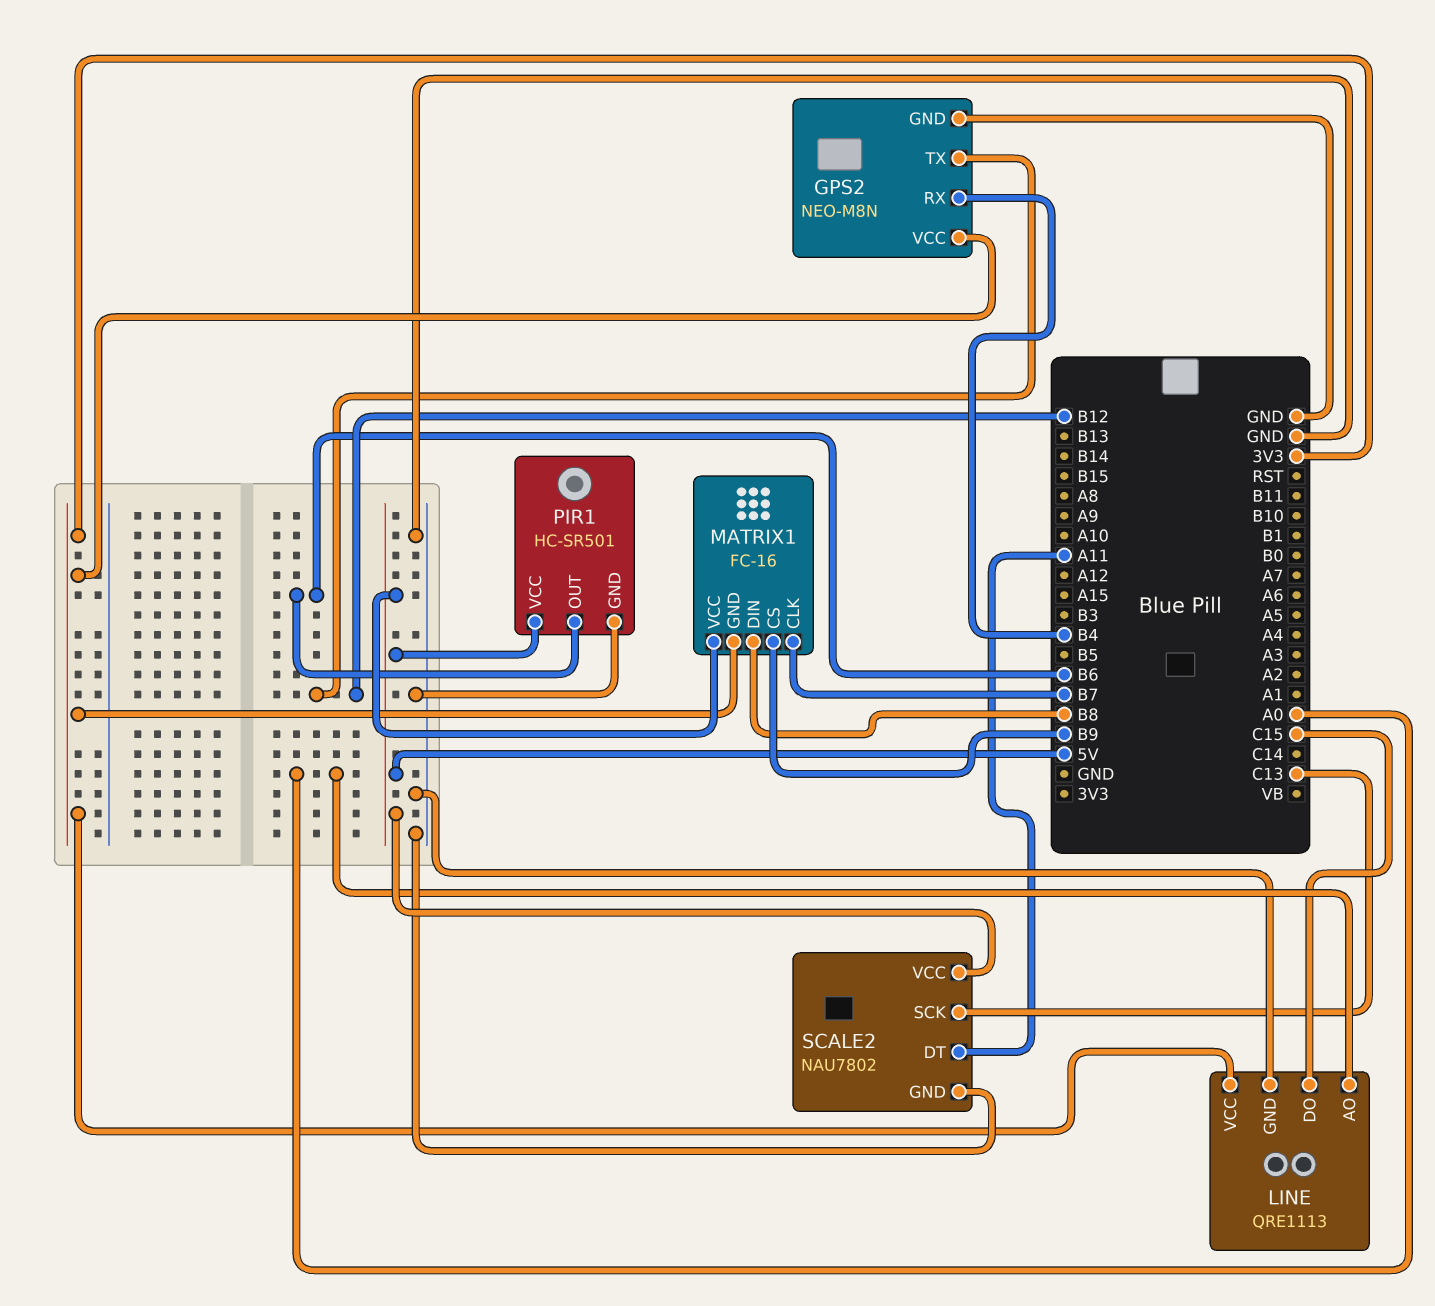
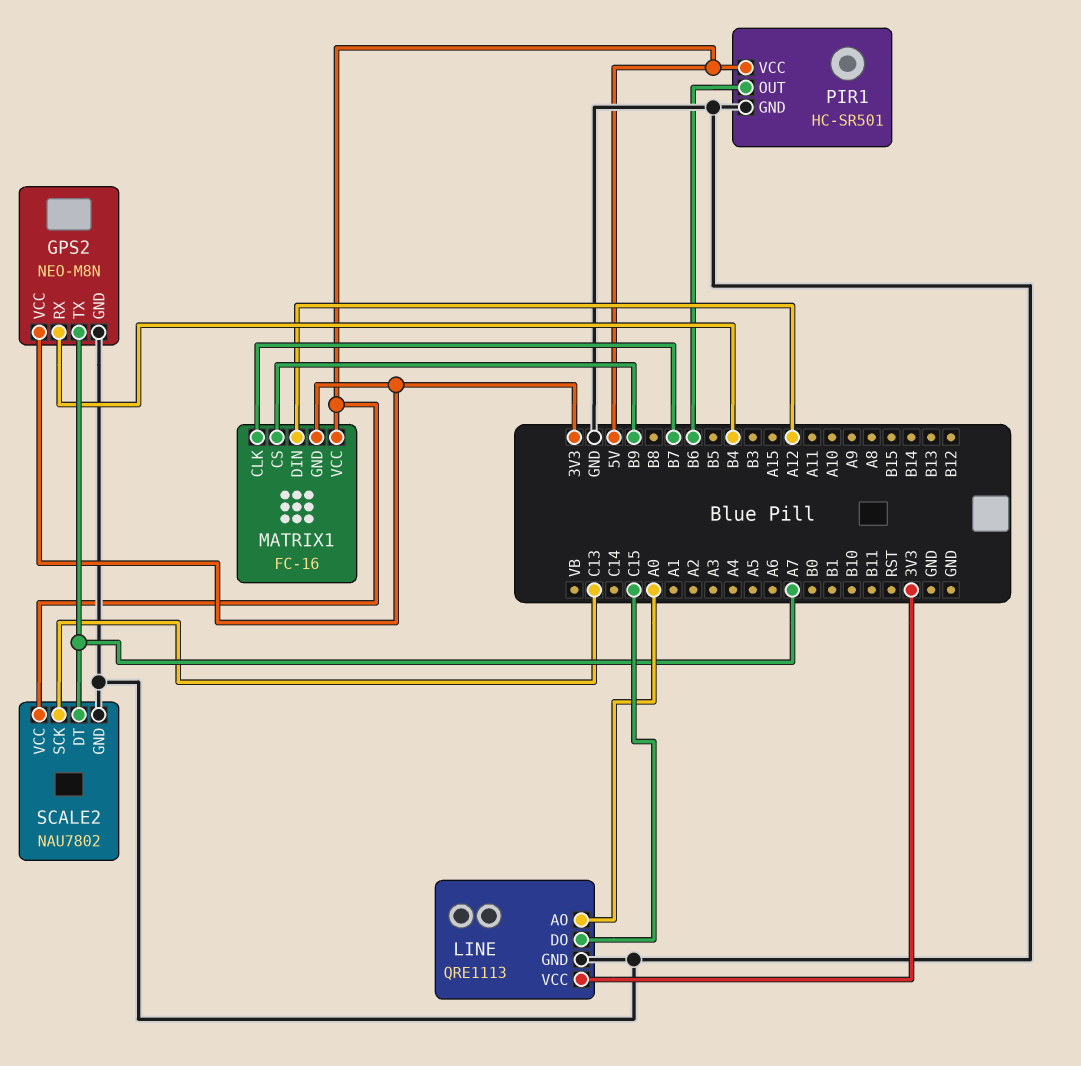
GPS2 pin TX: B12 -> A7
MATRIX1 pin DIN: B8 -> A12
SCALE2 pin DT: A11 -> A7

